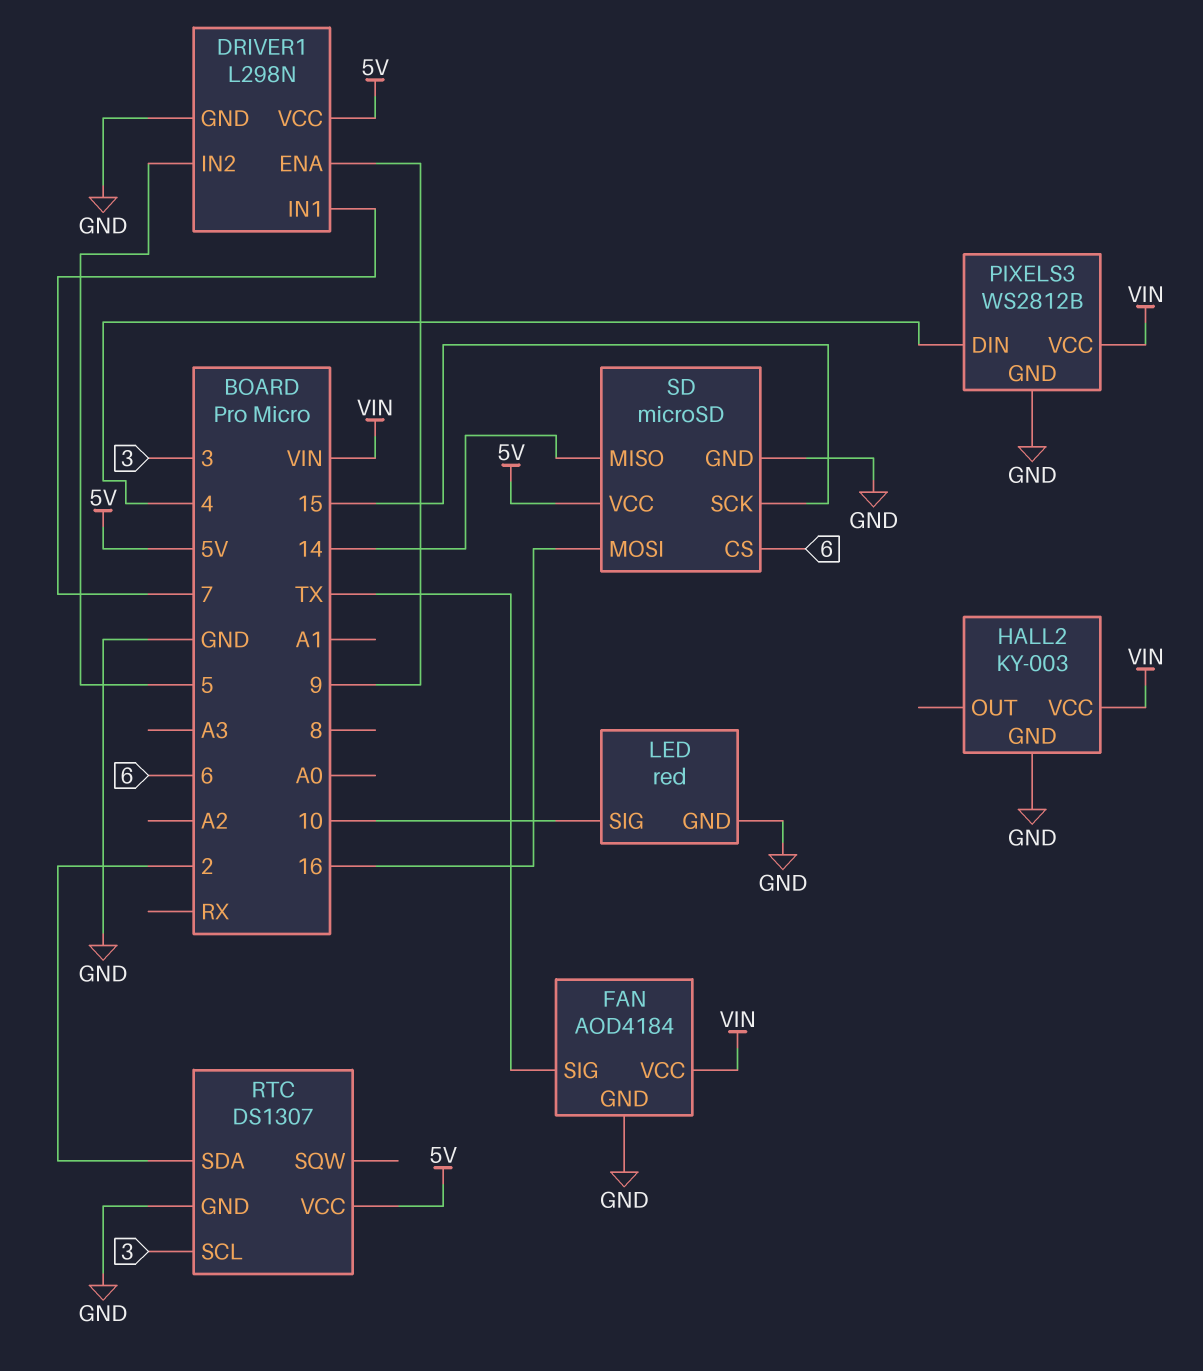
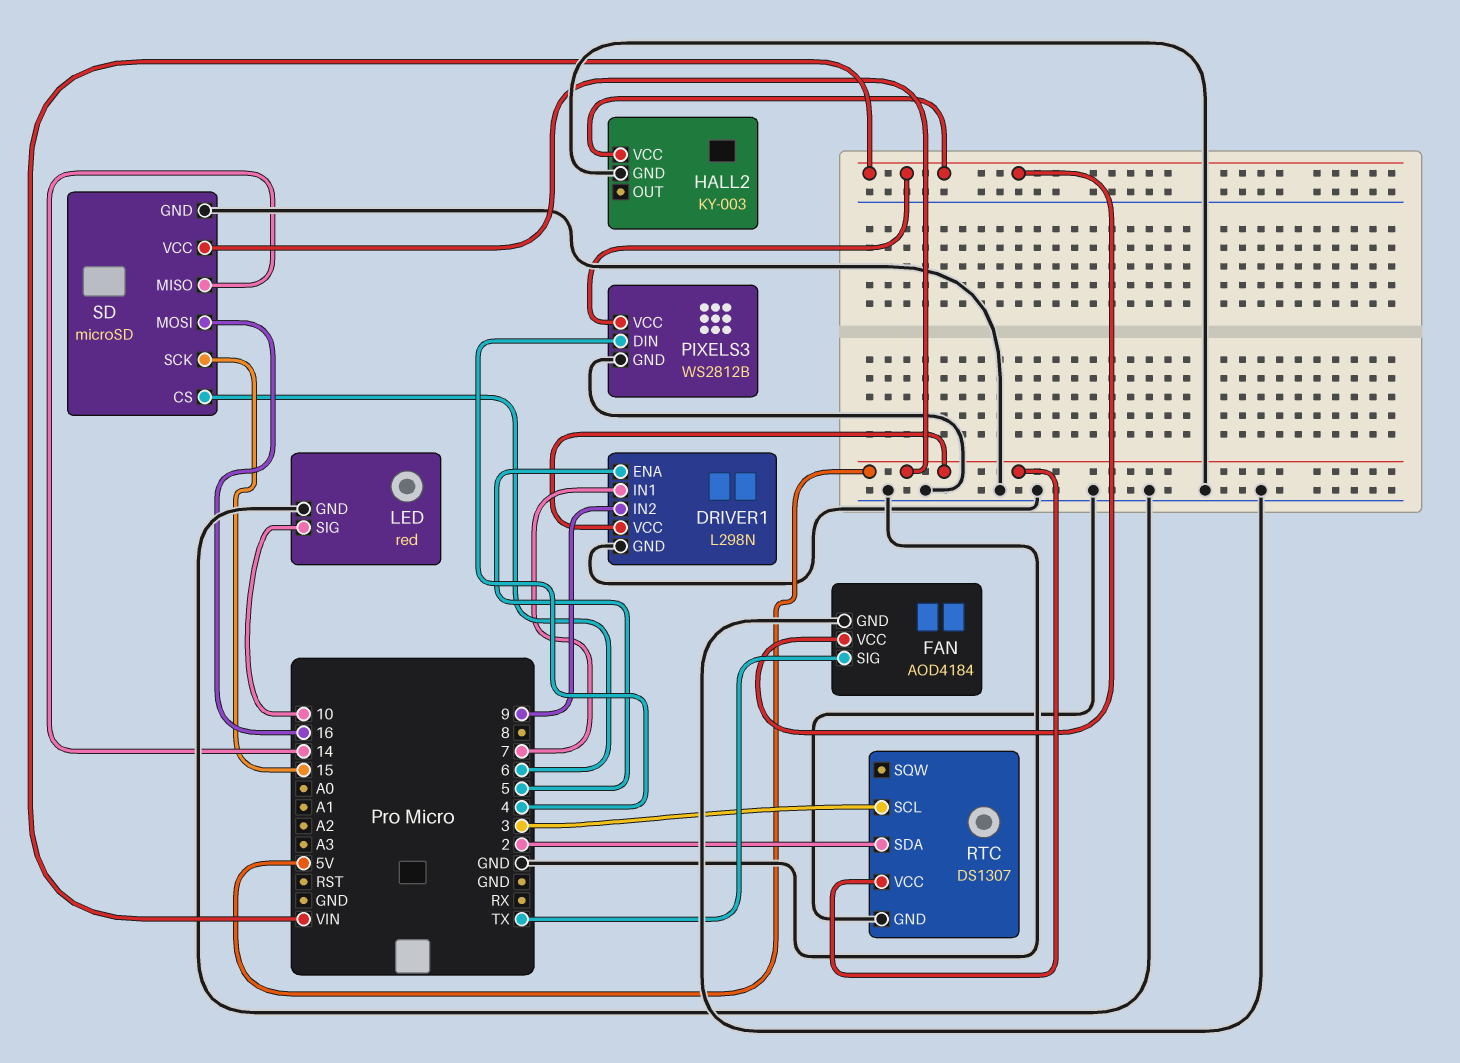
DRIVER1 pin ENA: 9 -> 5
DRIVER1 pin IN2: 5 -> 9

